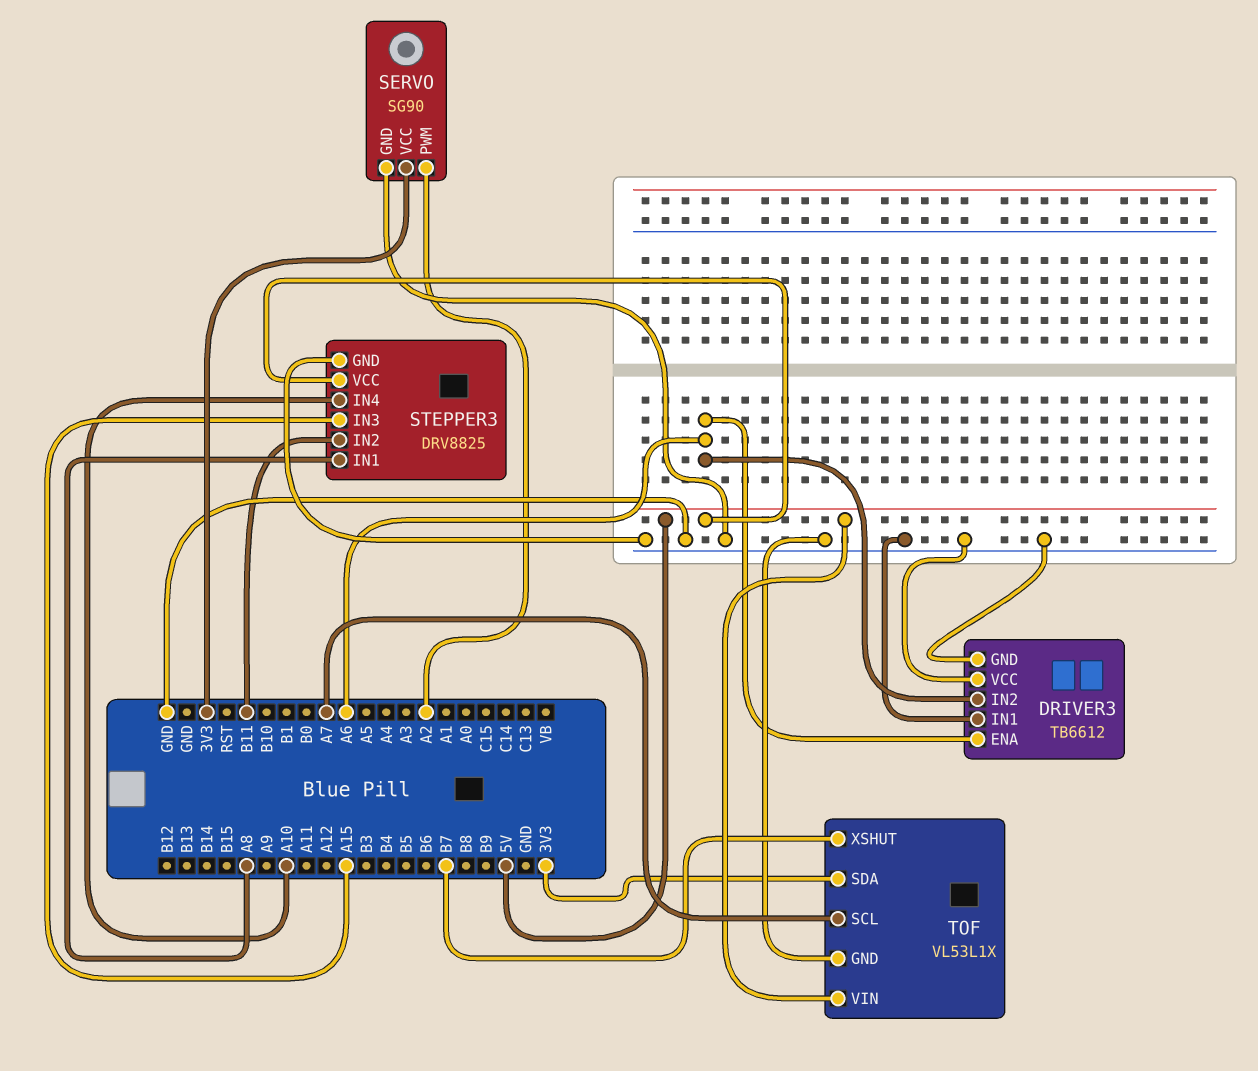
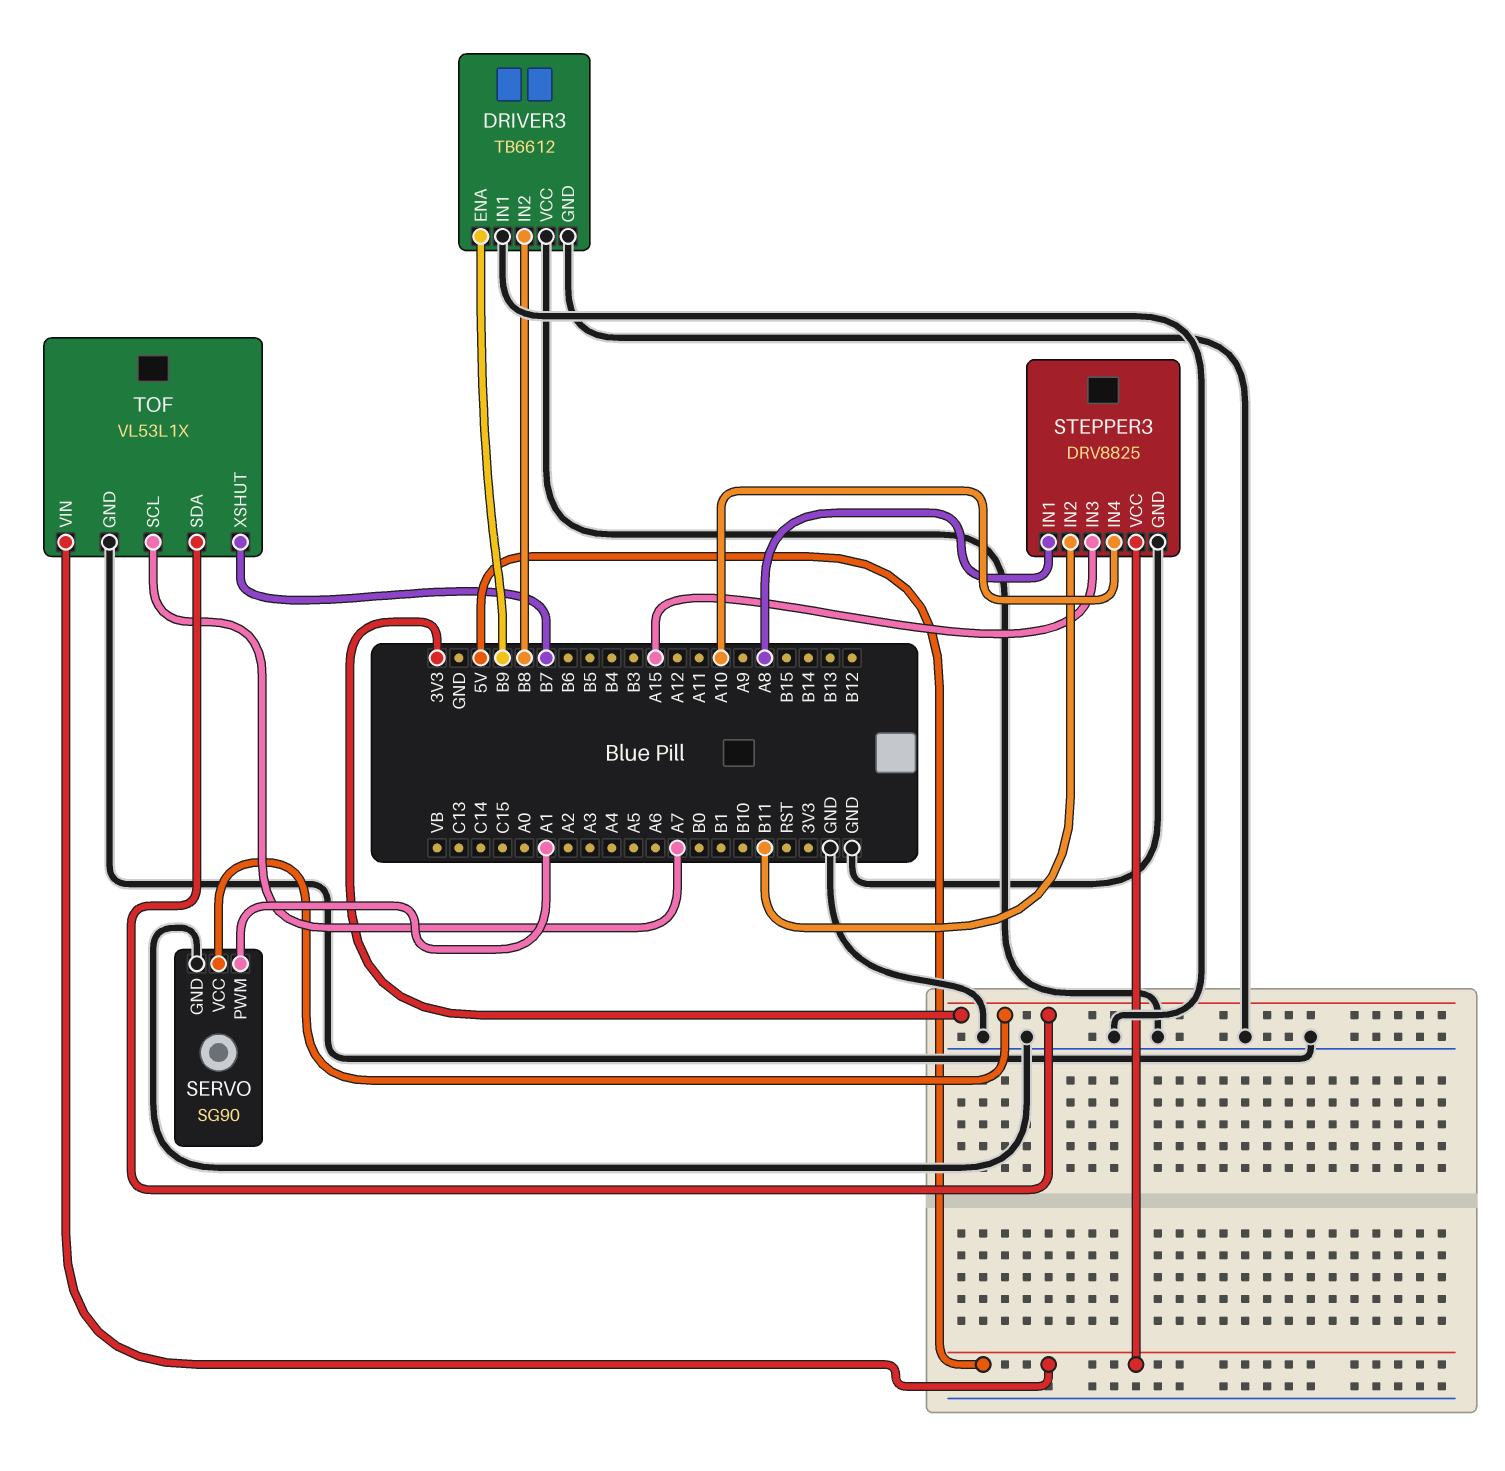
DRIVER3 pin ENA: A6 -> B9
DRIVER3 pin IN2: A6 -> B8
SERVO pin PWM: A2 -> A1

